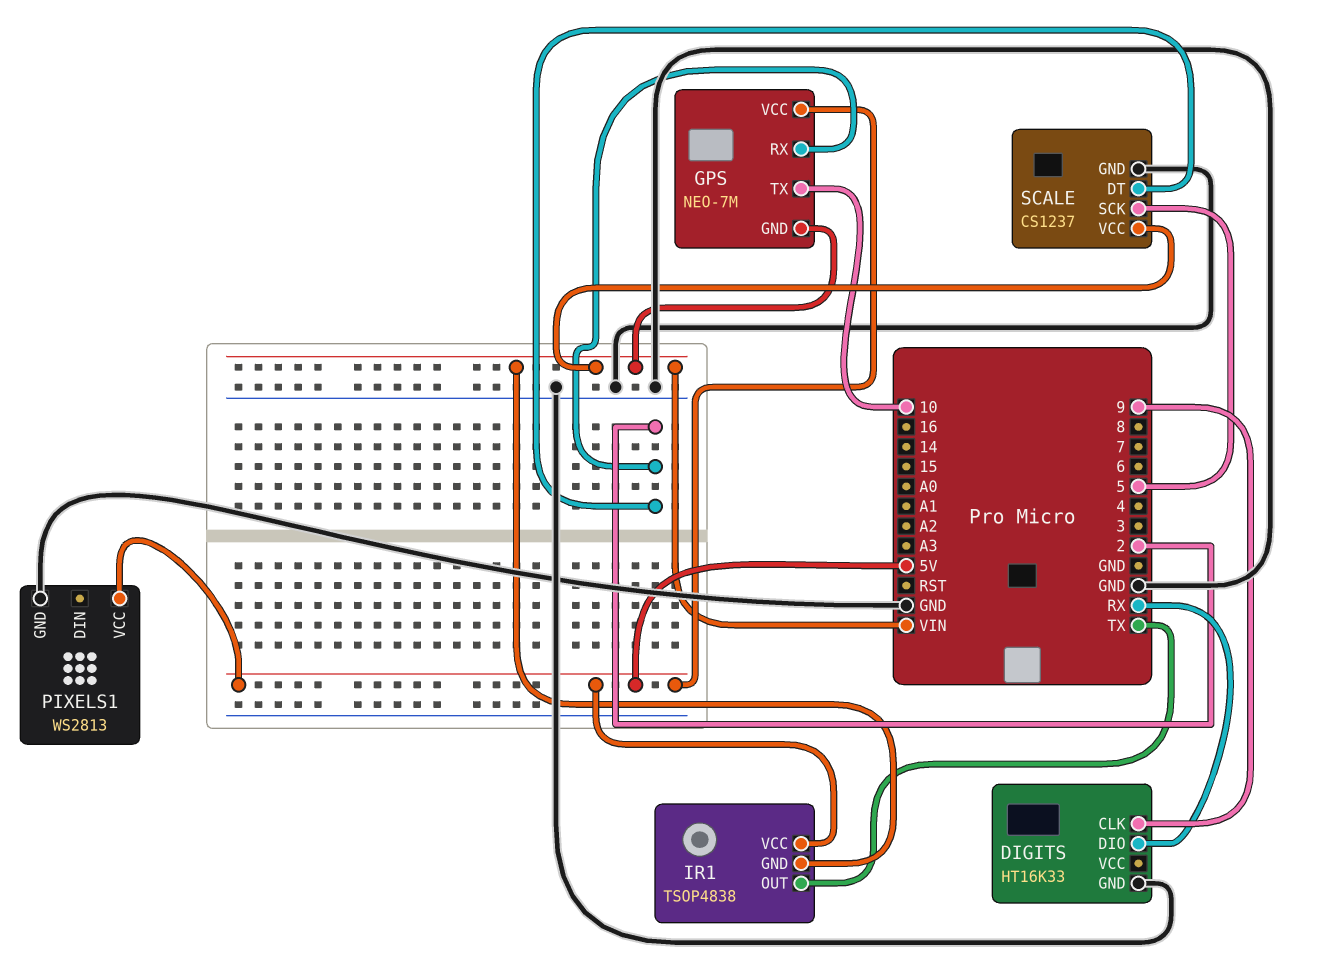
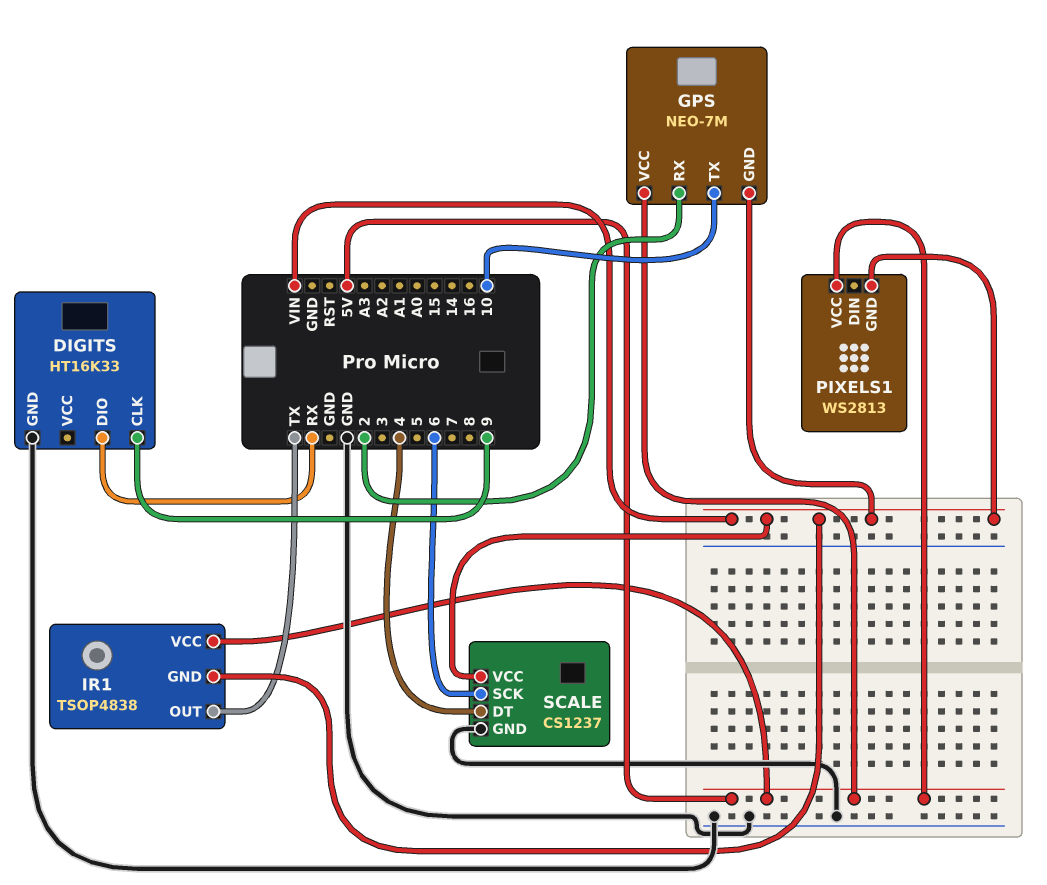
PIXELS1 pin GND: GND -> VIN
SCALE pin DT: 2 -> 4
SCALE pin SCK: 5 -> 6

